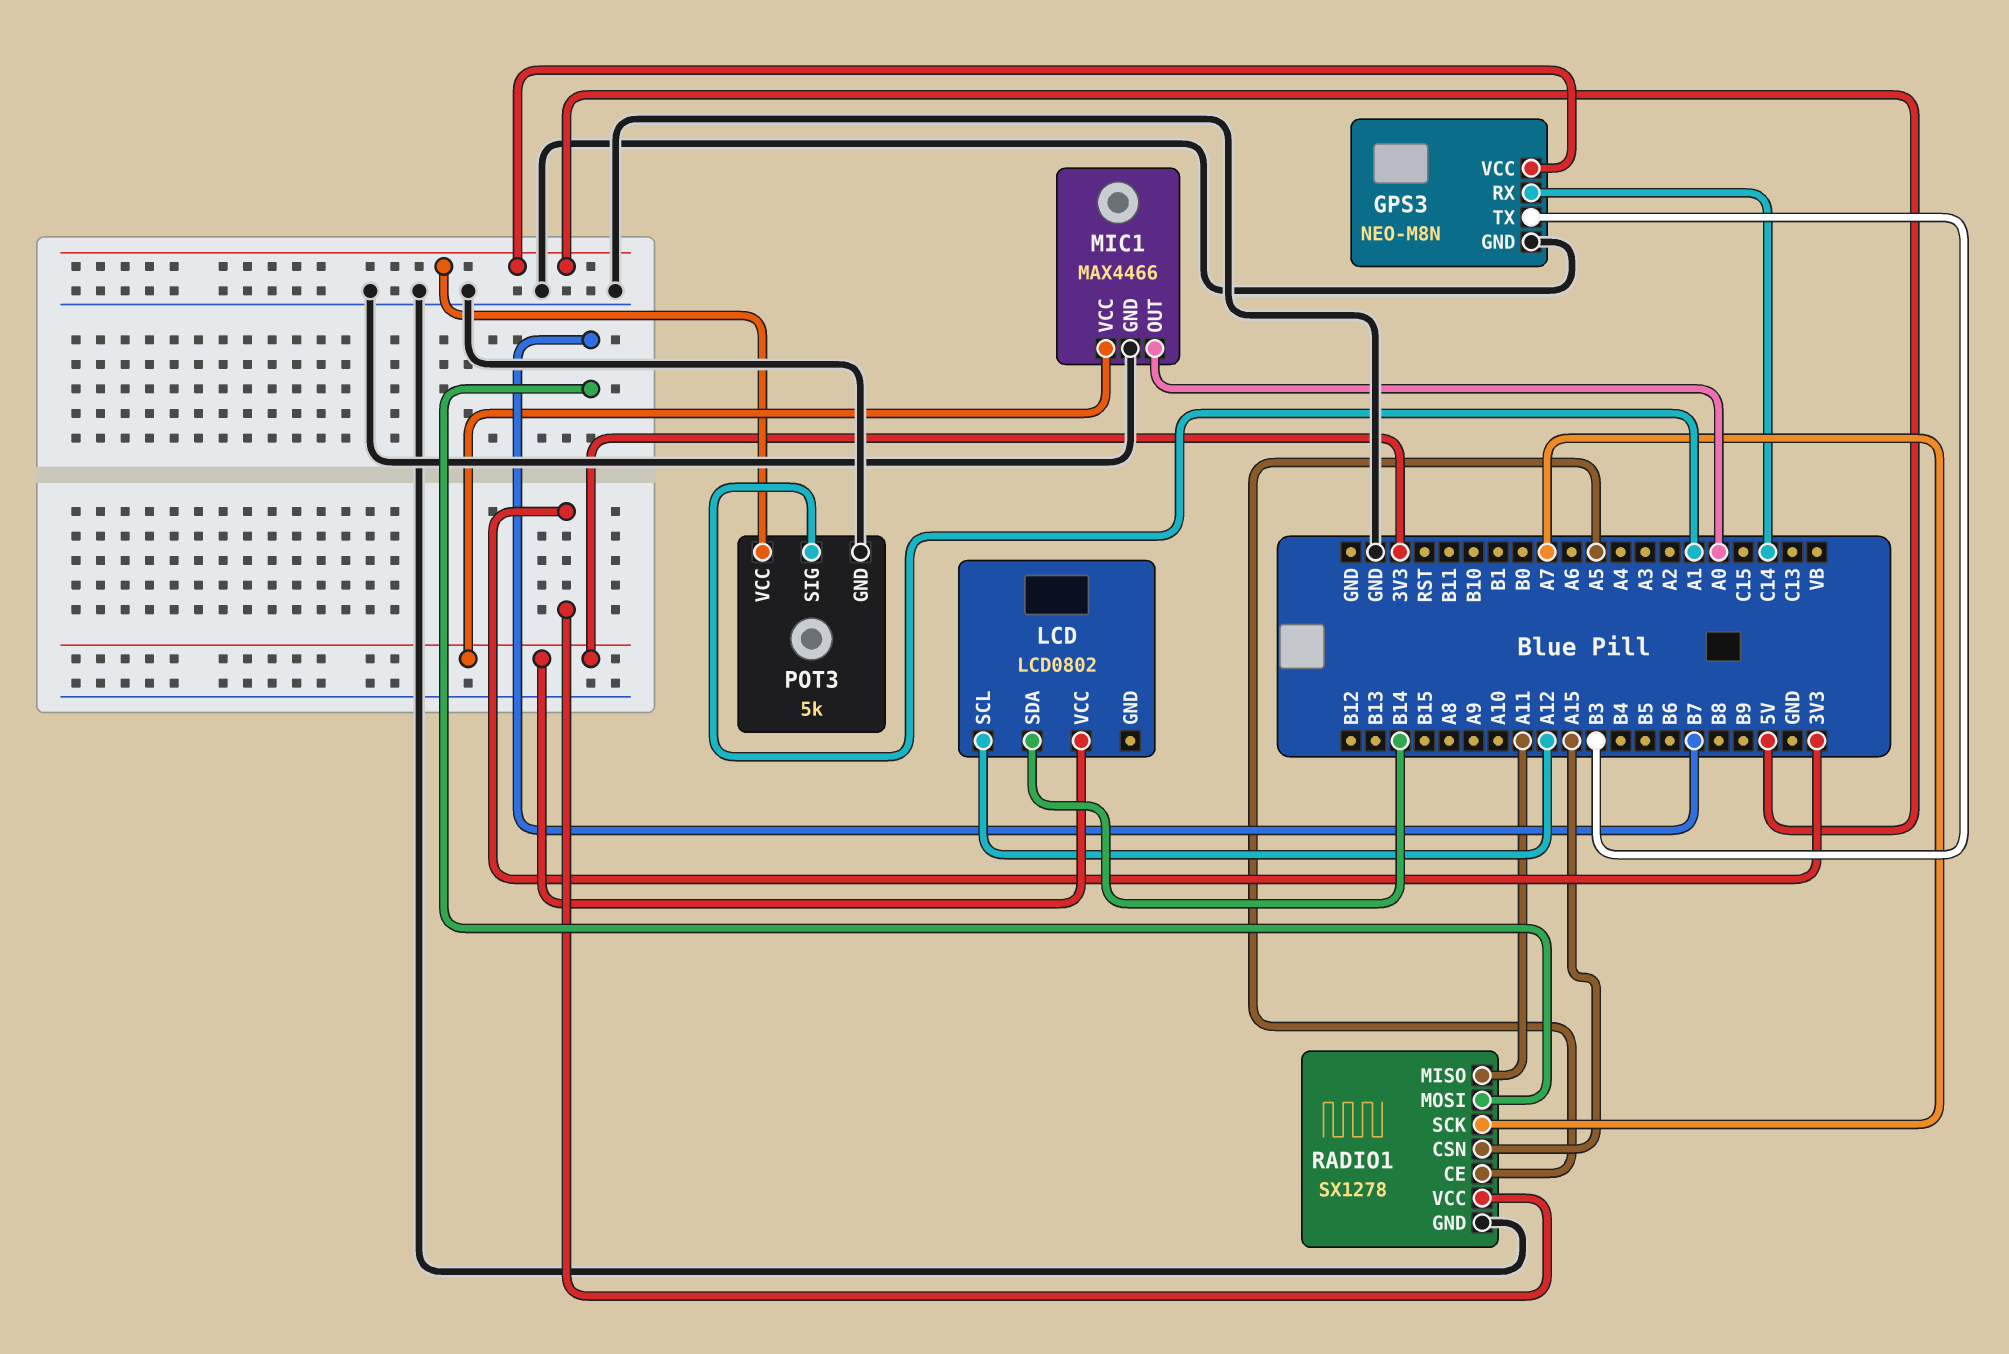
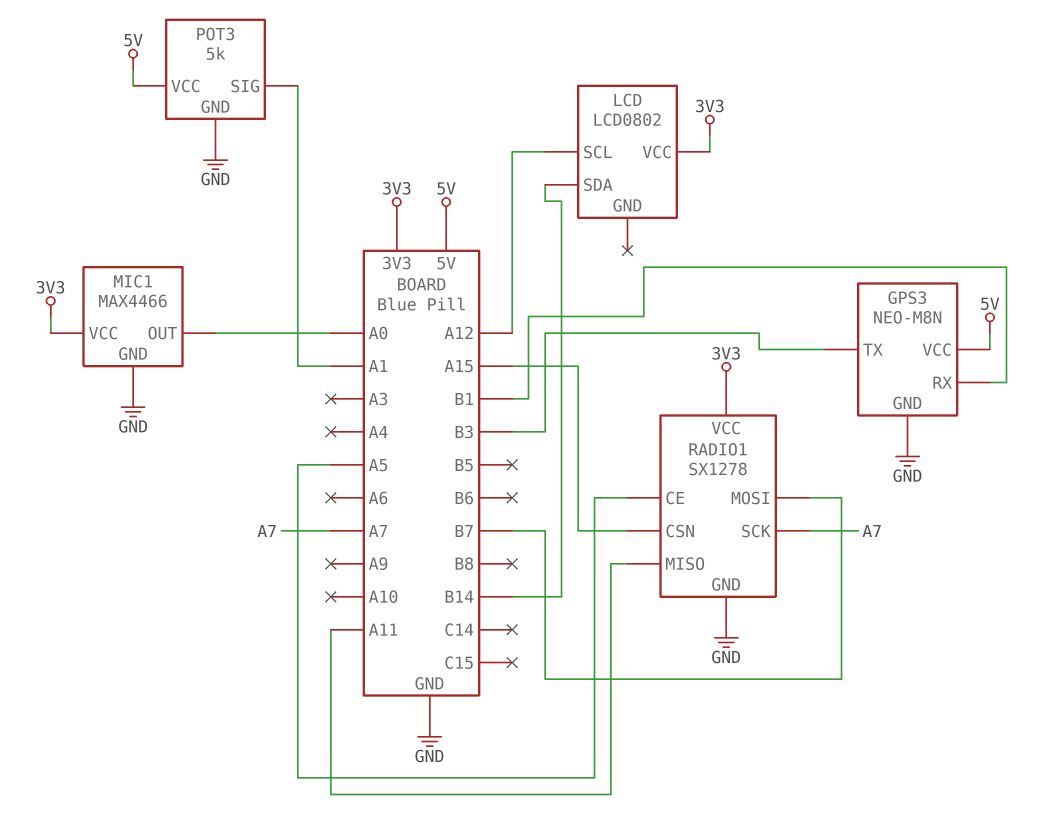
GPS3 pin RX: C14 -> B1

